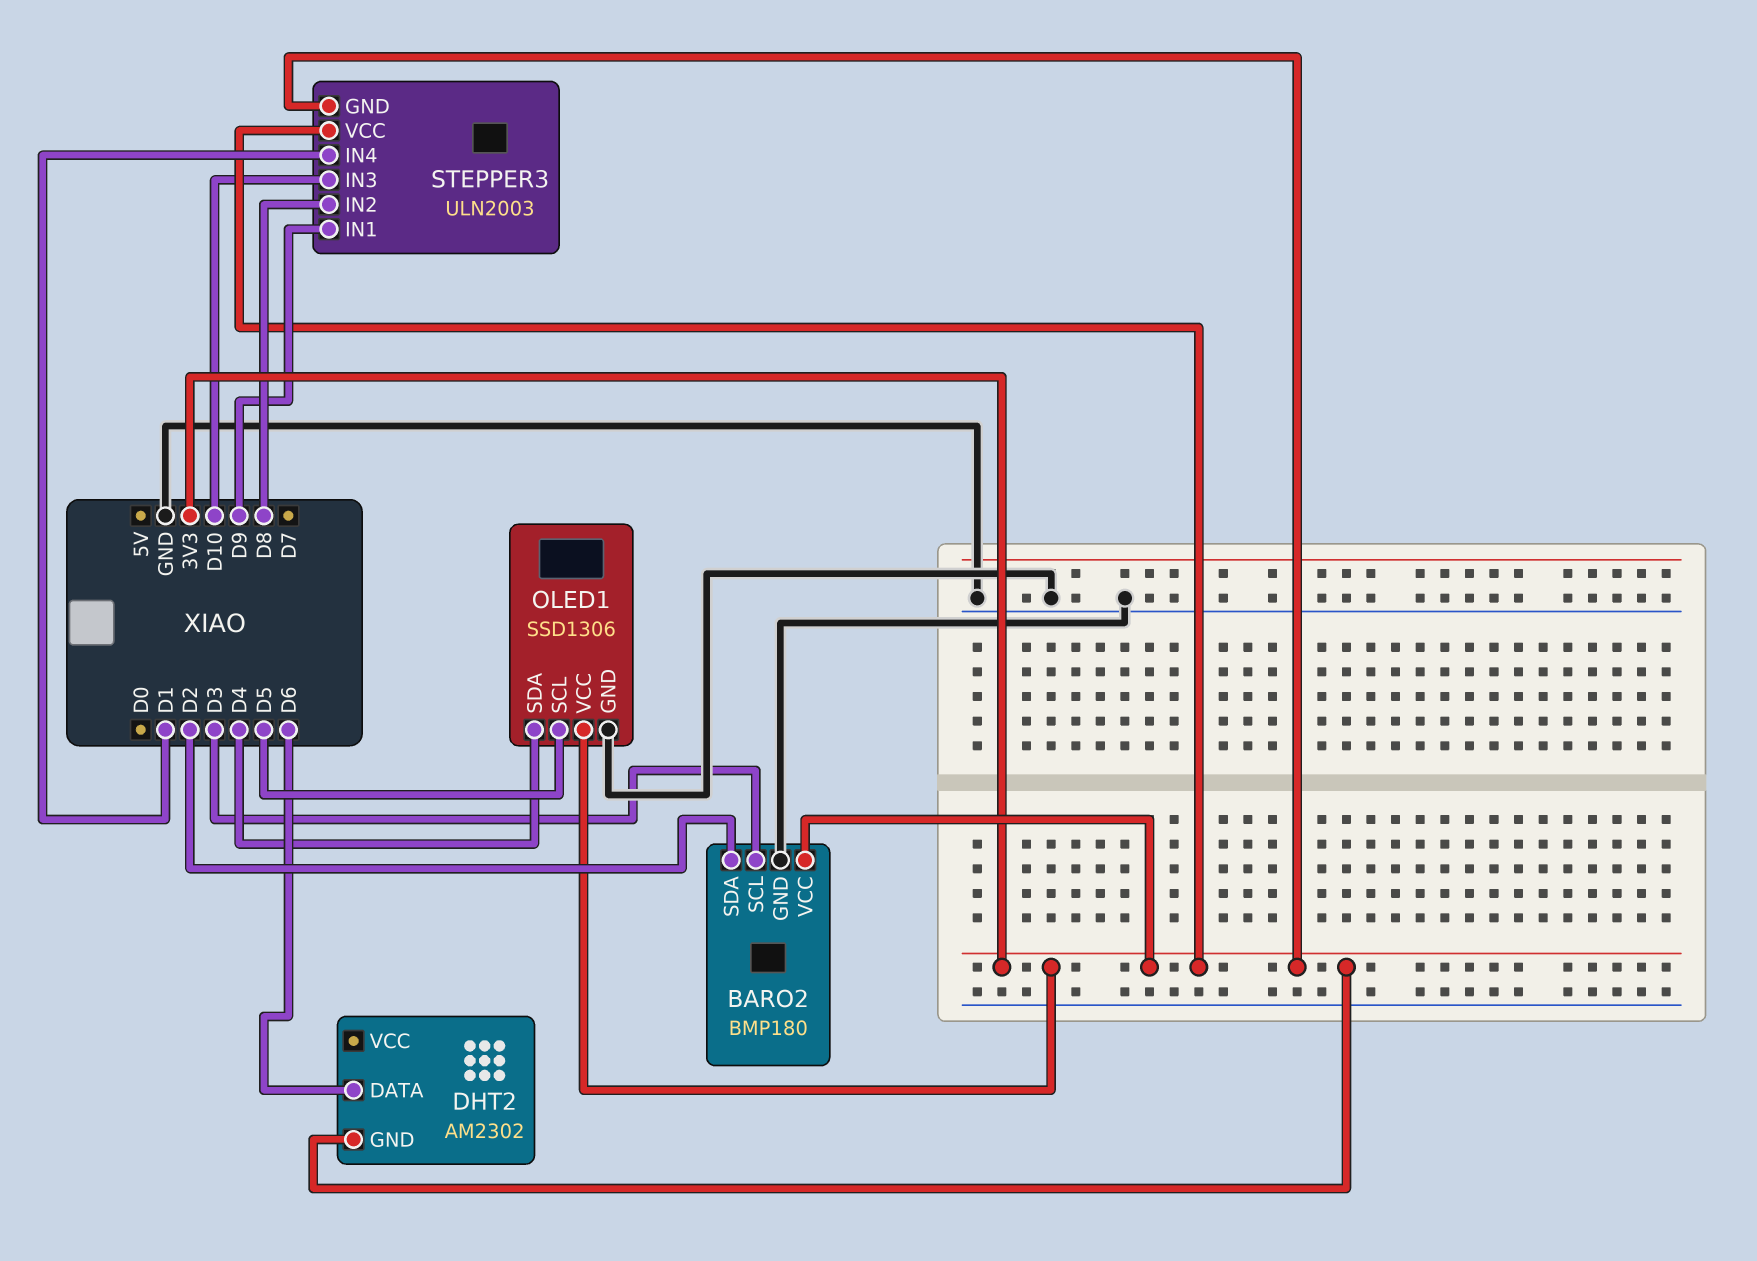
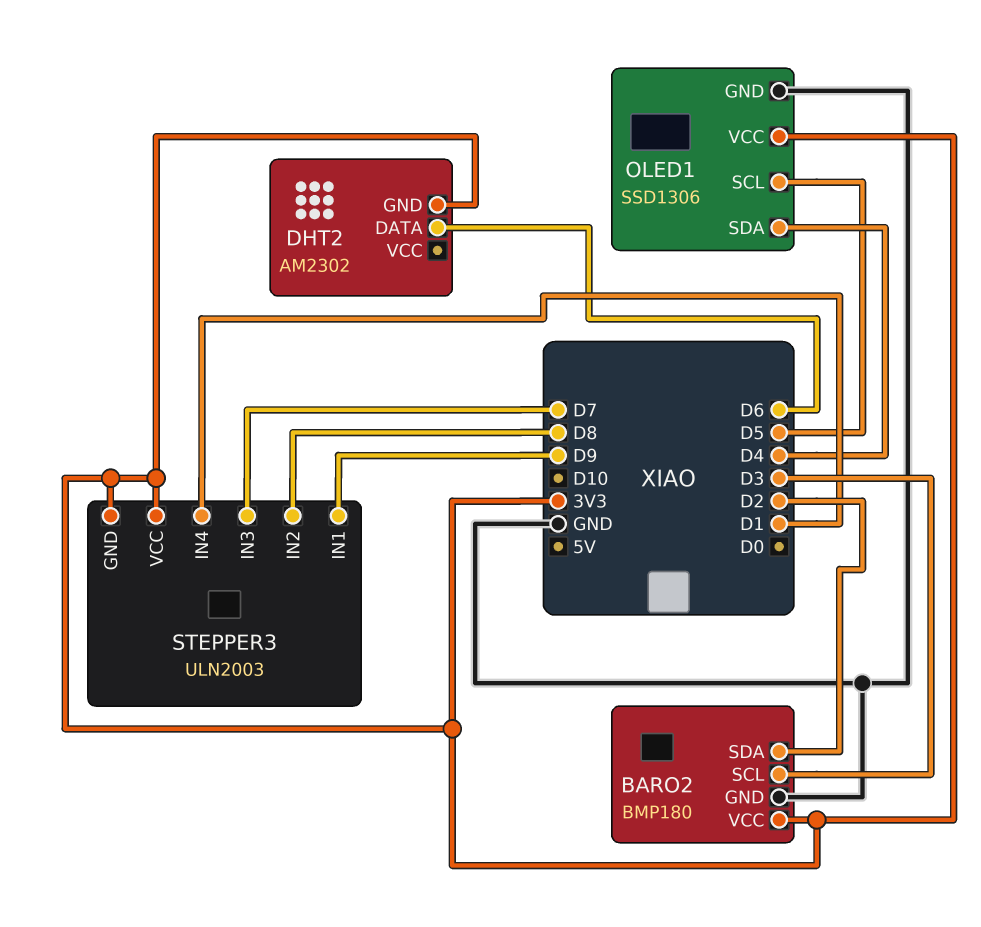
STEPPER3 pin IN3: D10 -> D7

